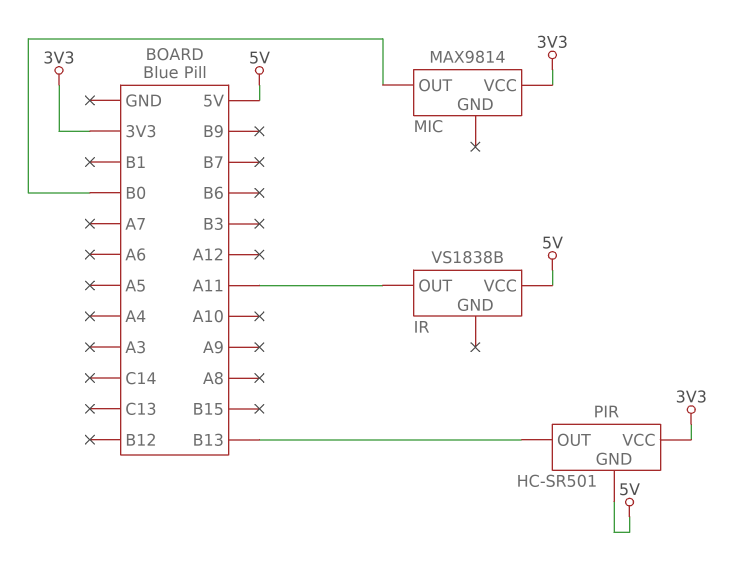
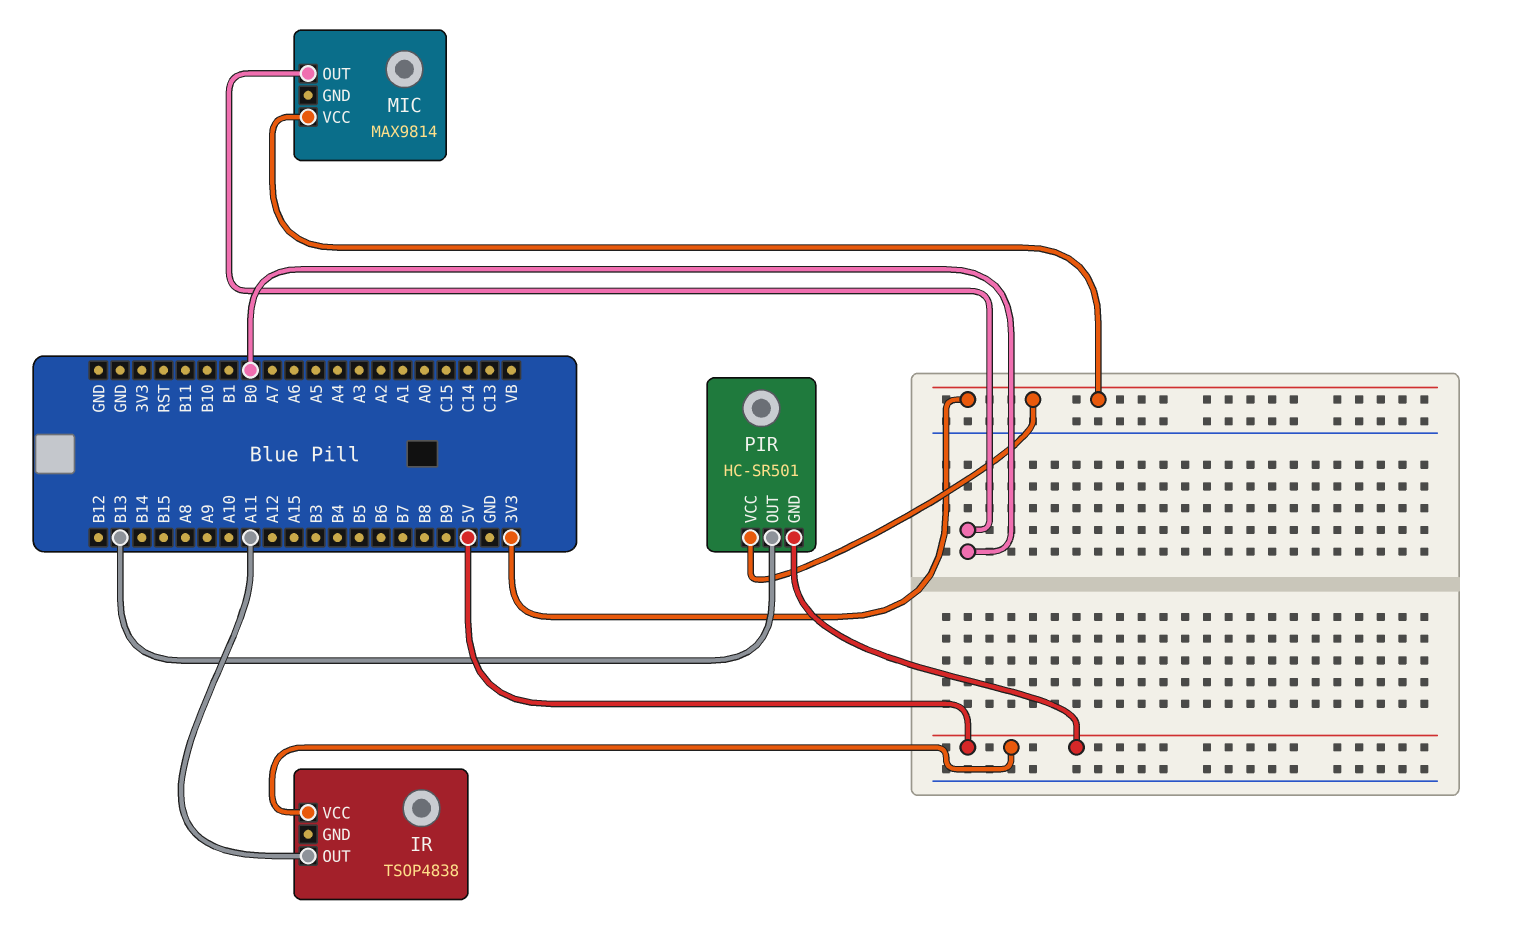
IR: VS1838B -> TSOP4838

